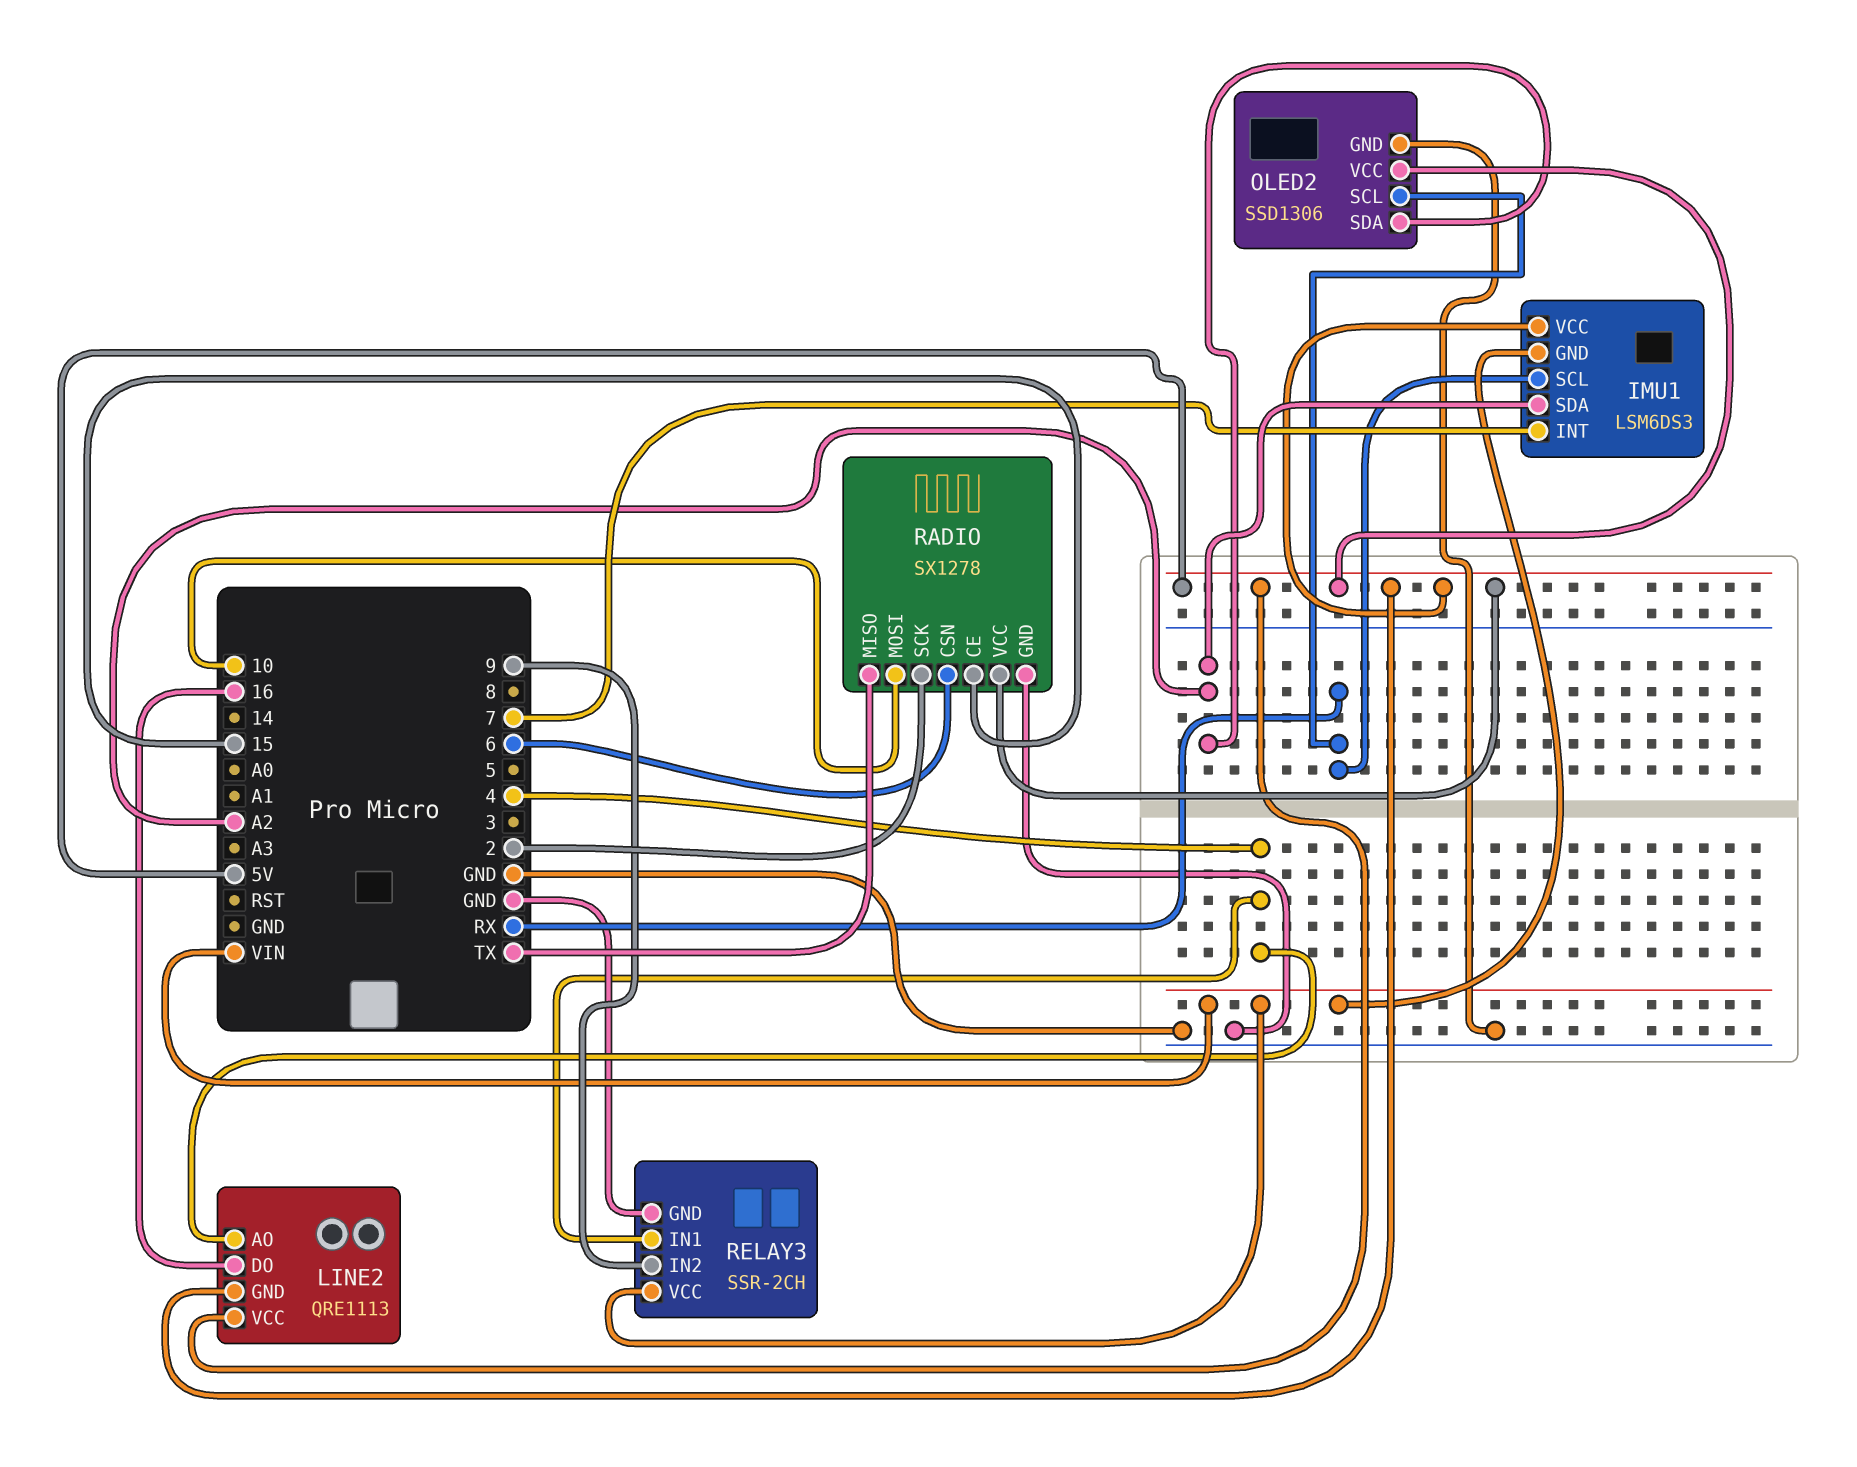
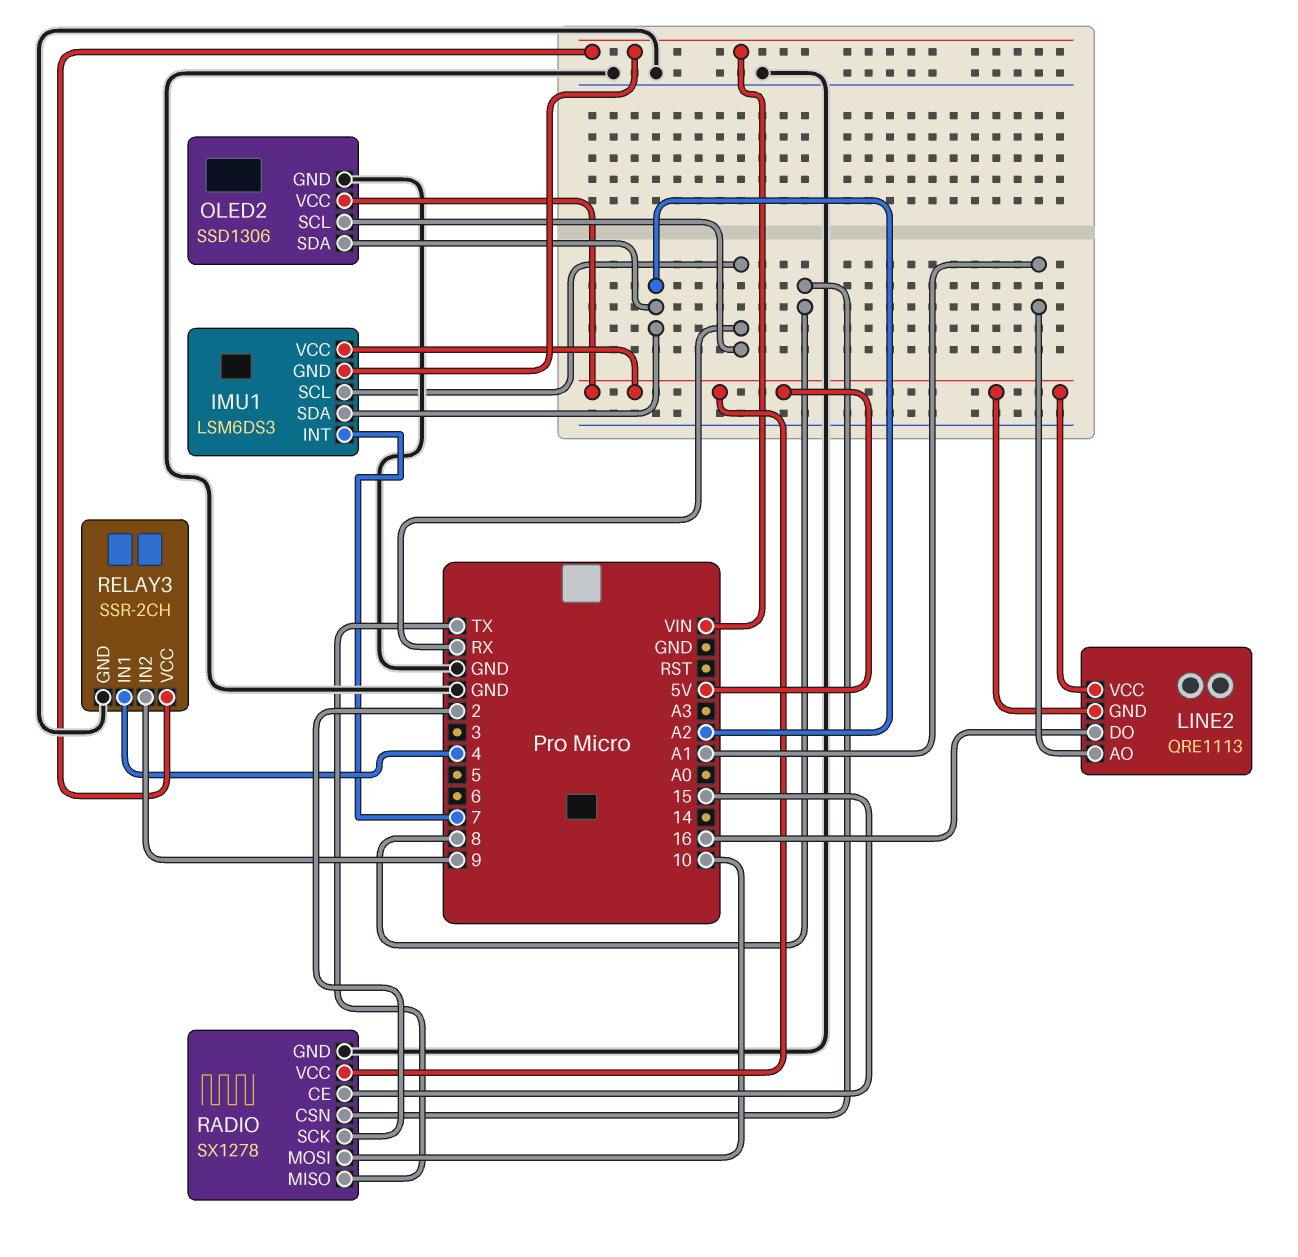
LINE2 pin AO: 4 -> A1
RADIO pin CSN: 6 -> 8

